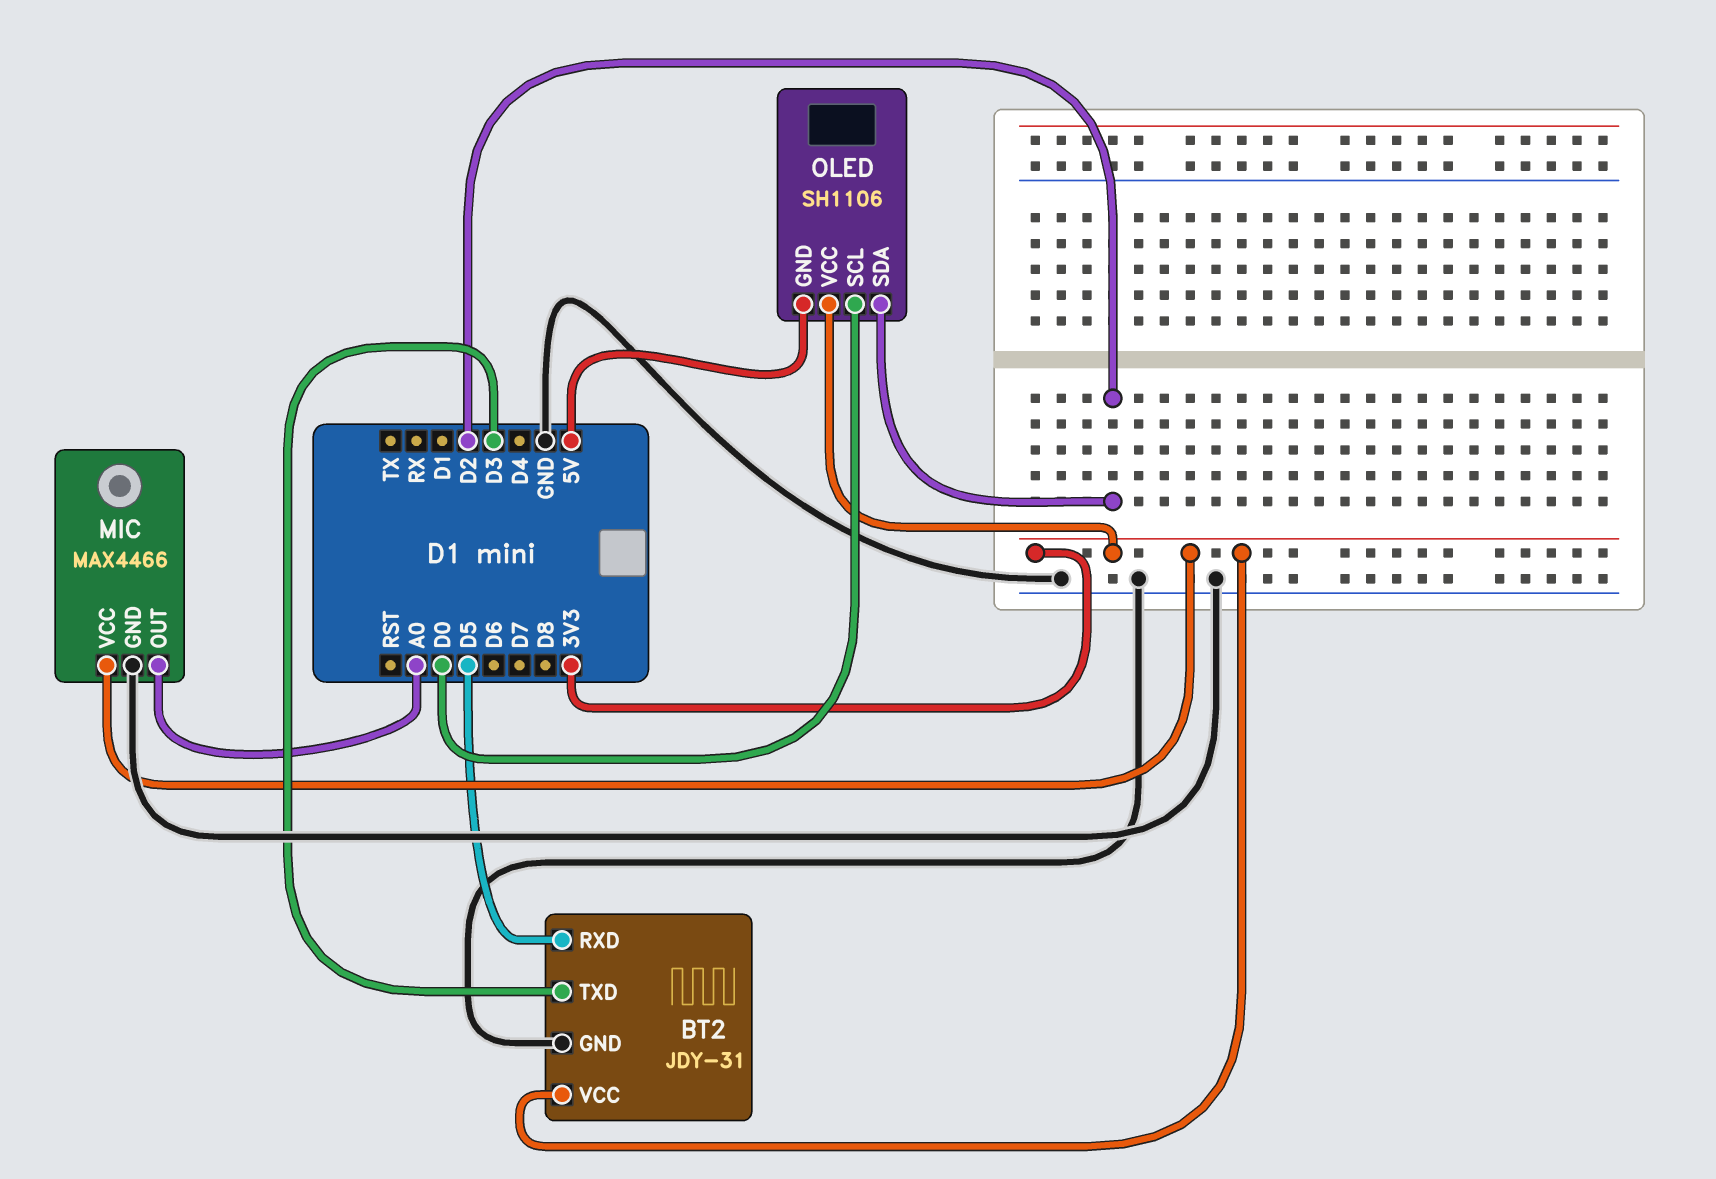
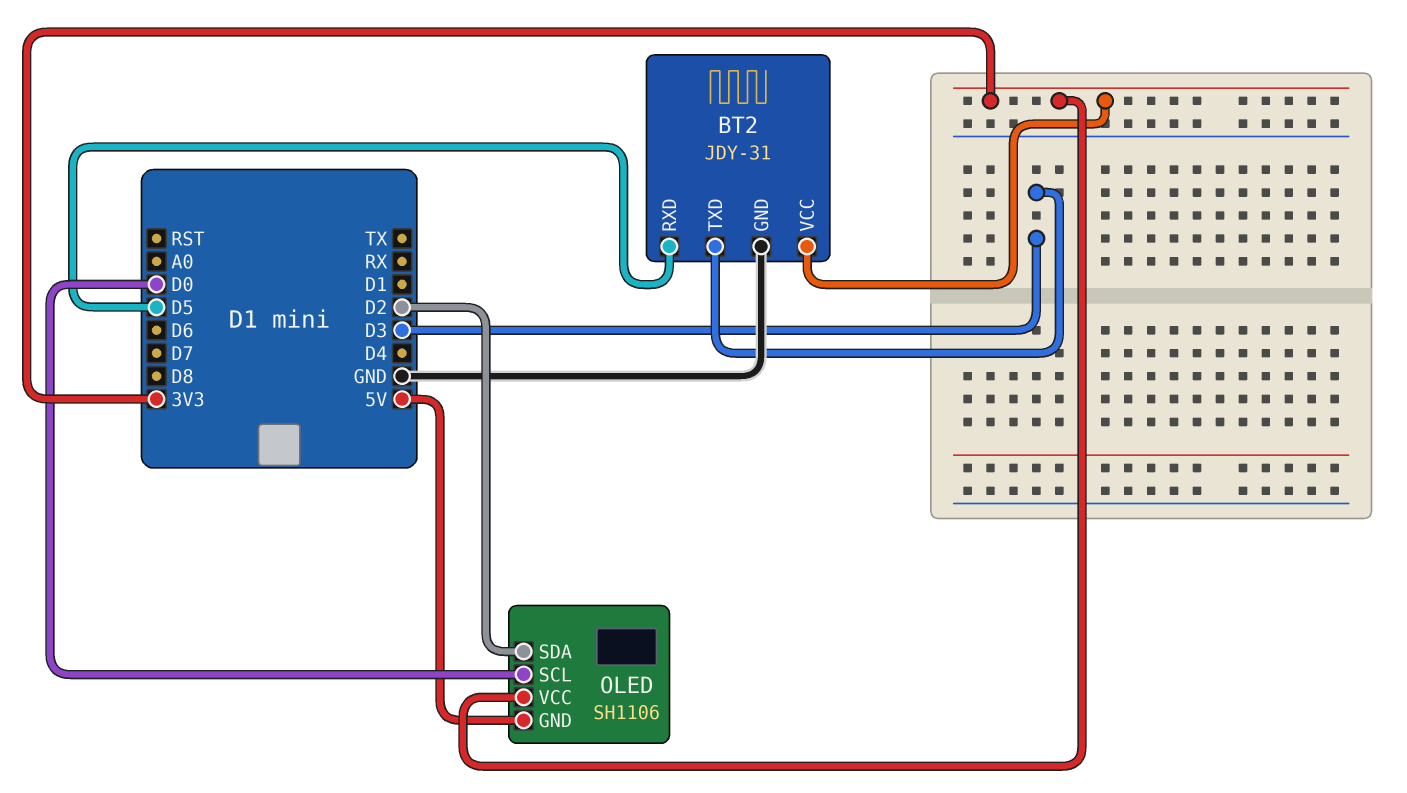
MIC: MAX4466 -> none
MIC pin GND: GND -> none
MIC pin OUT: A0 -> none
MIC pin VCC: 3V3 -> none

